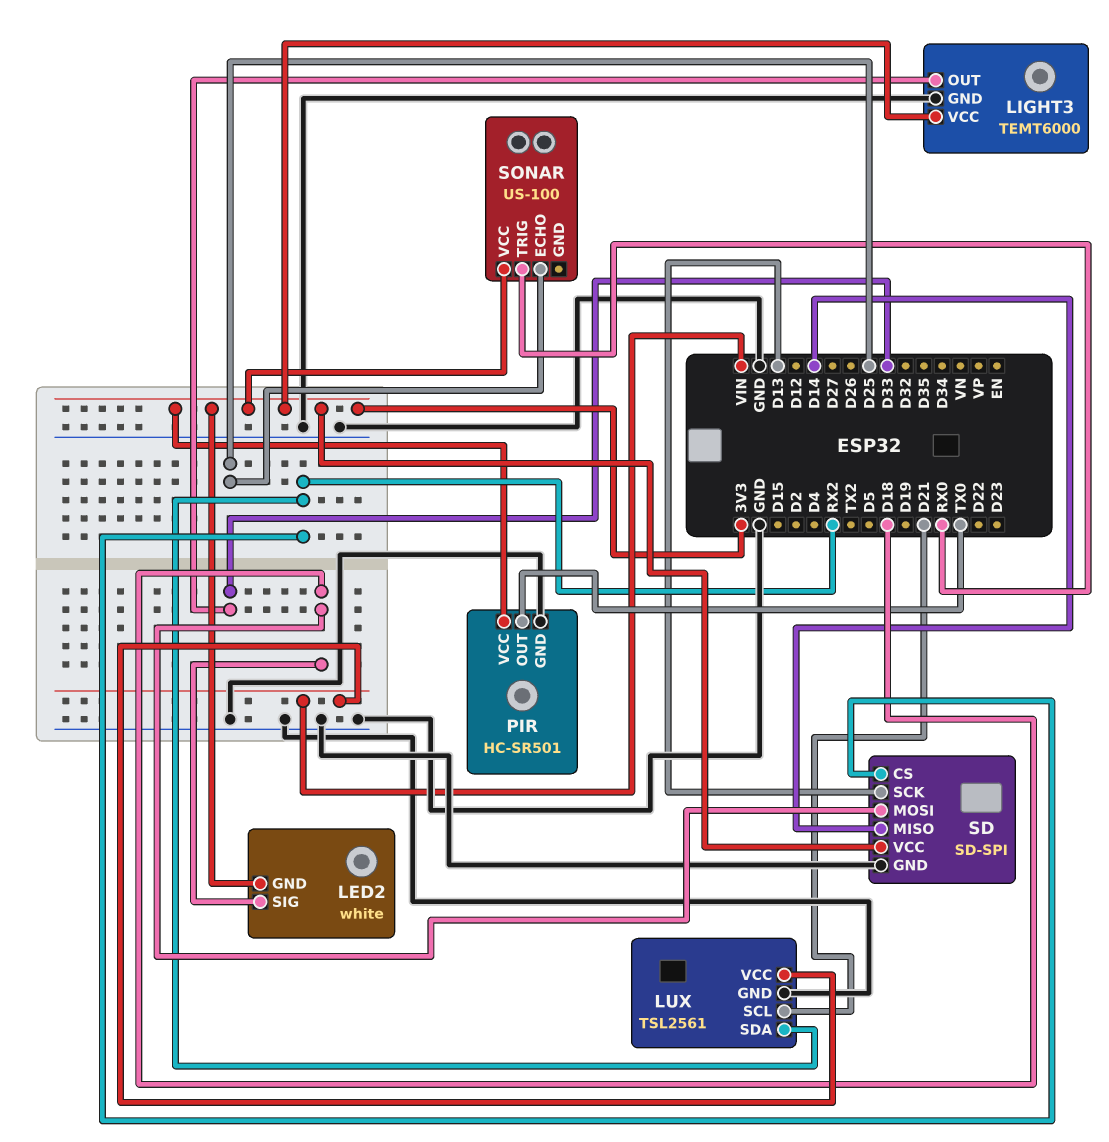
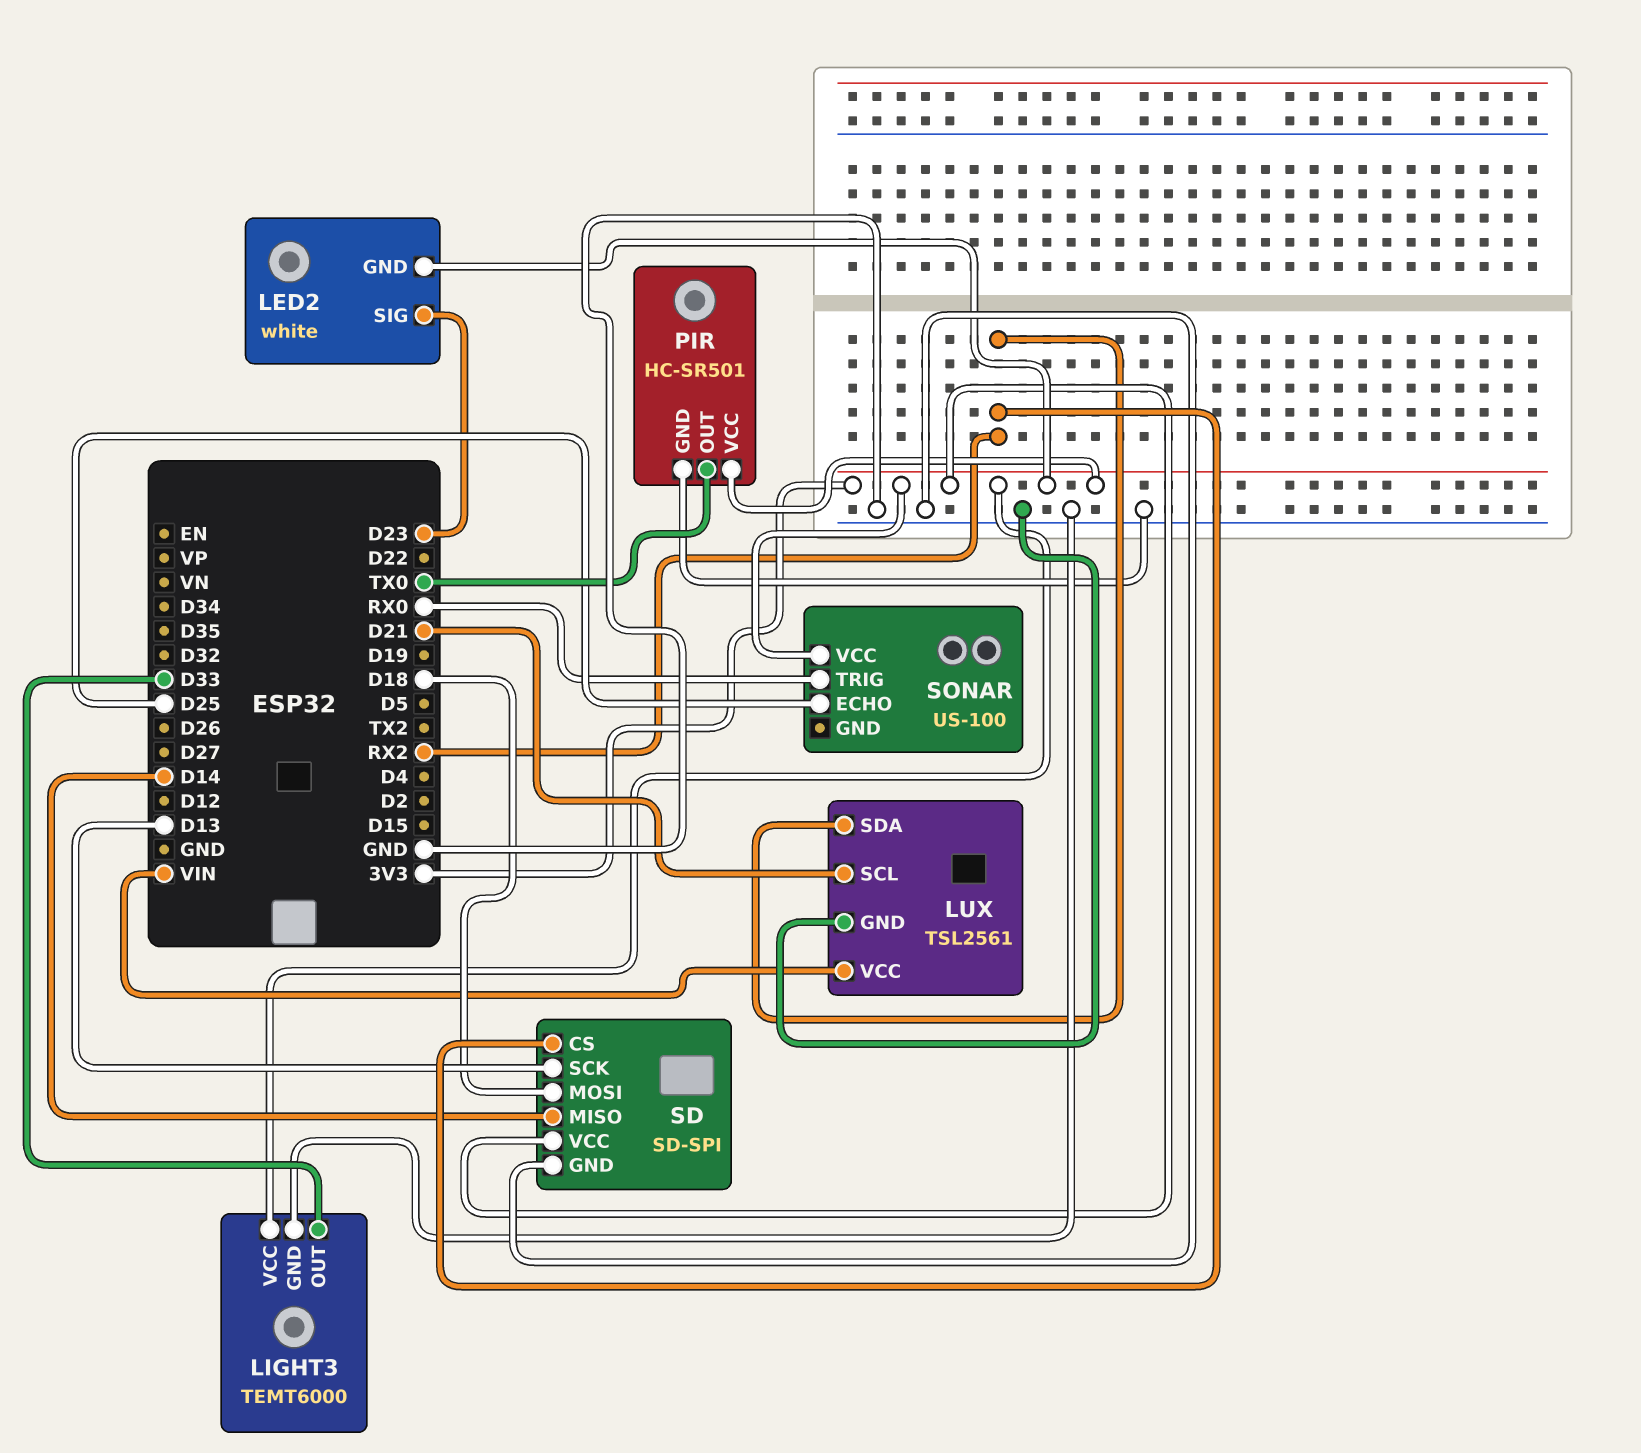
LED2 pin SIG: D18 -> D23

